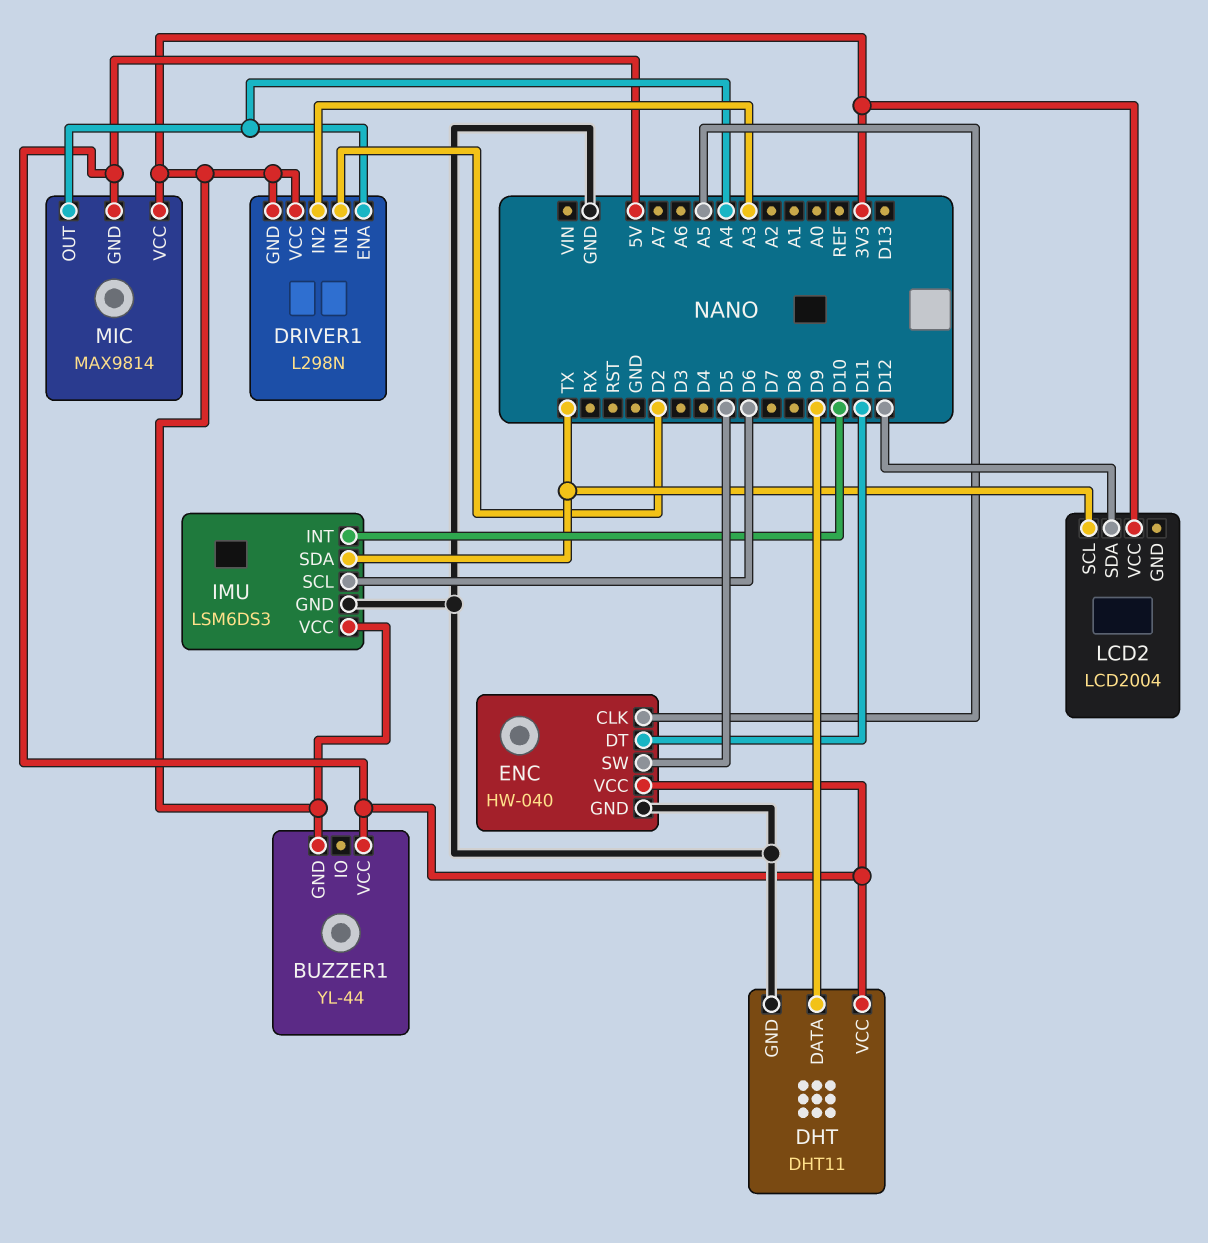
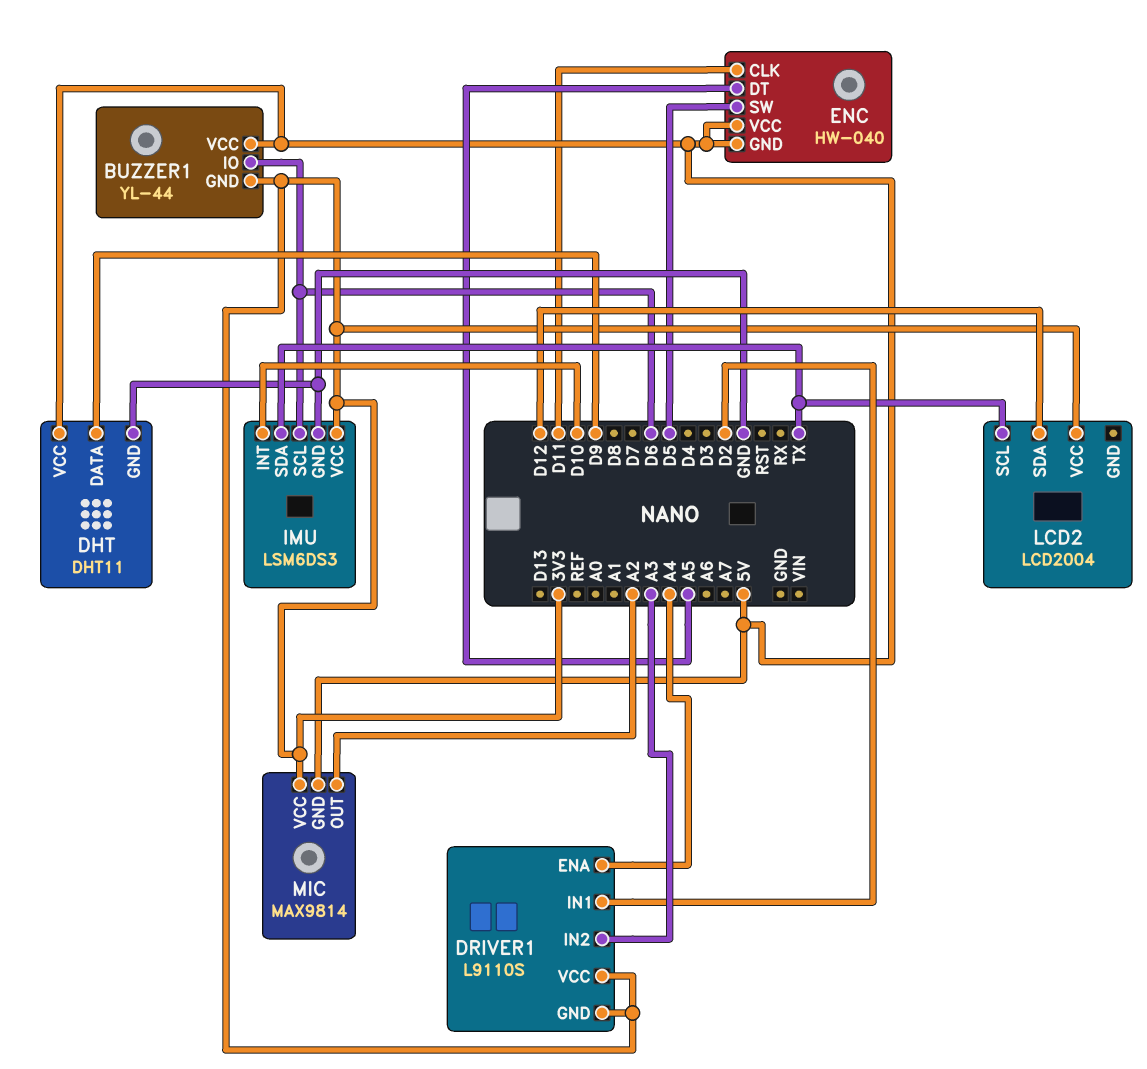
BUZZER1 pin IO: none -> D6
DRIVER1: L298N -> L9110S
ENC pin CLK: A5 -> D11
ENC pin DT: D11 -> A5
ENC pin GND: GND -> 5V
MIC pin OUT: A4 -> A2

